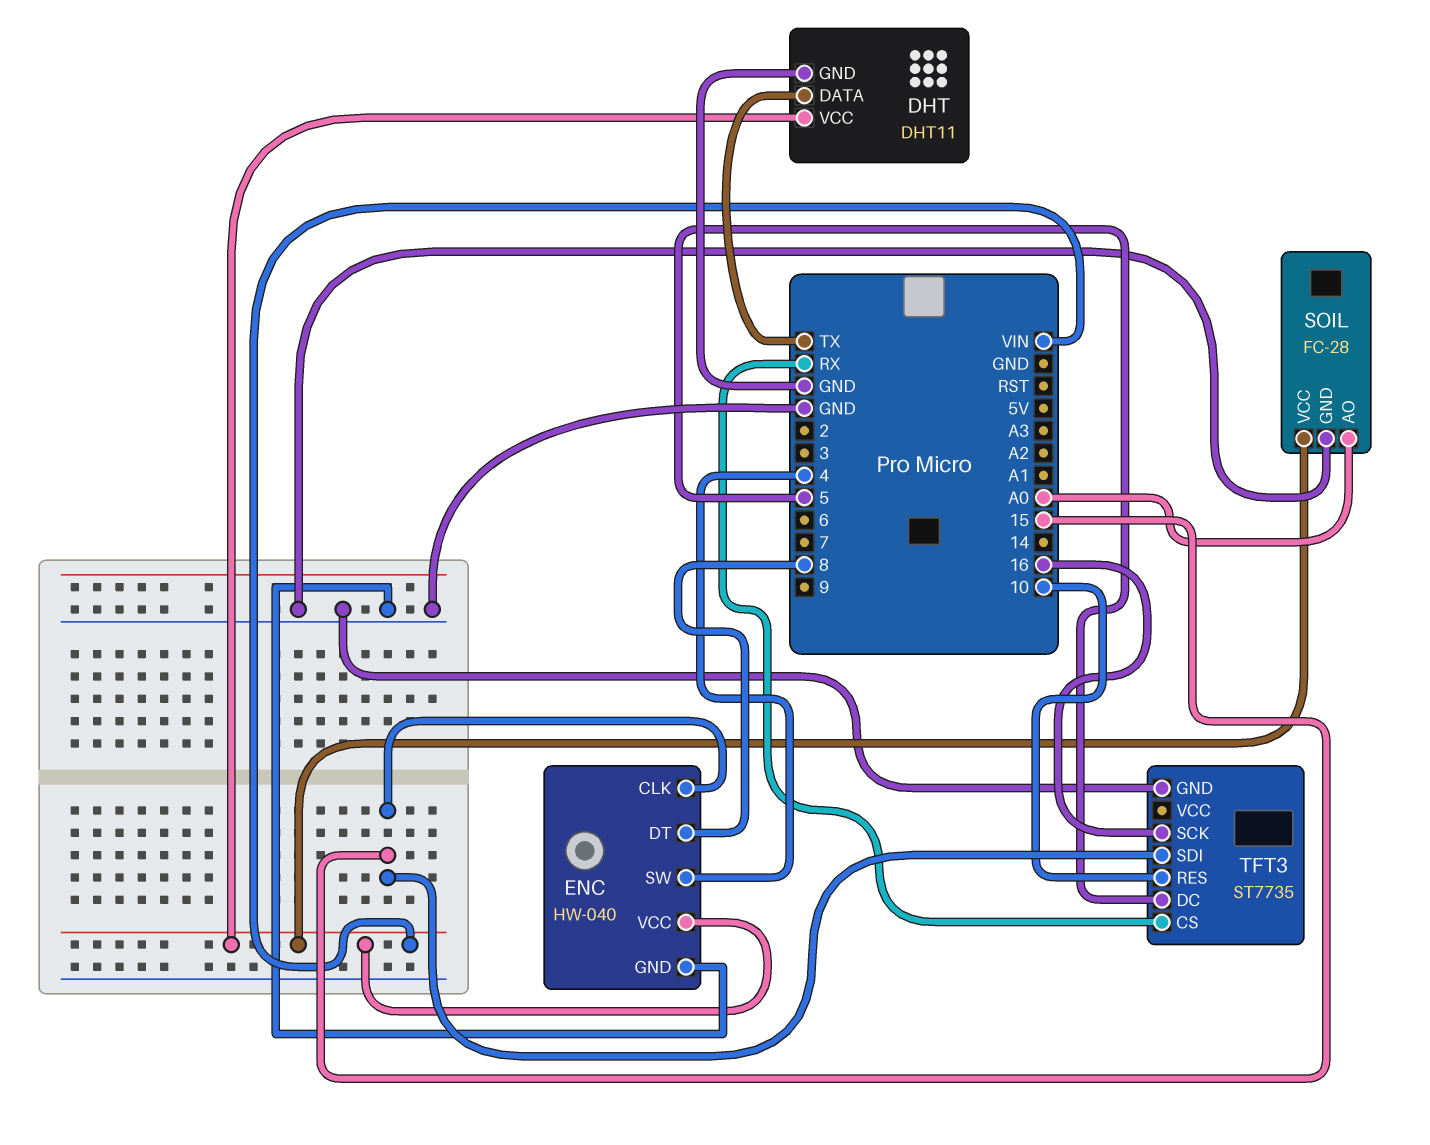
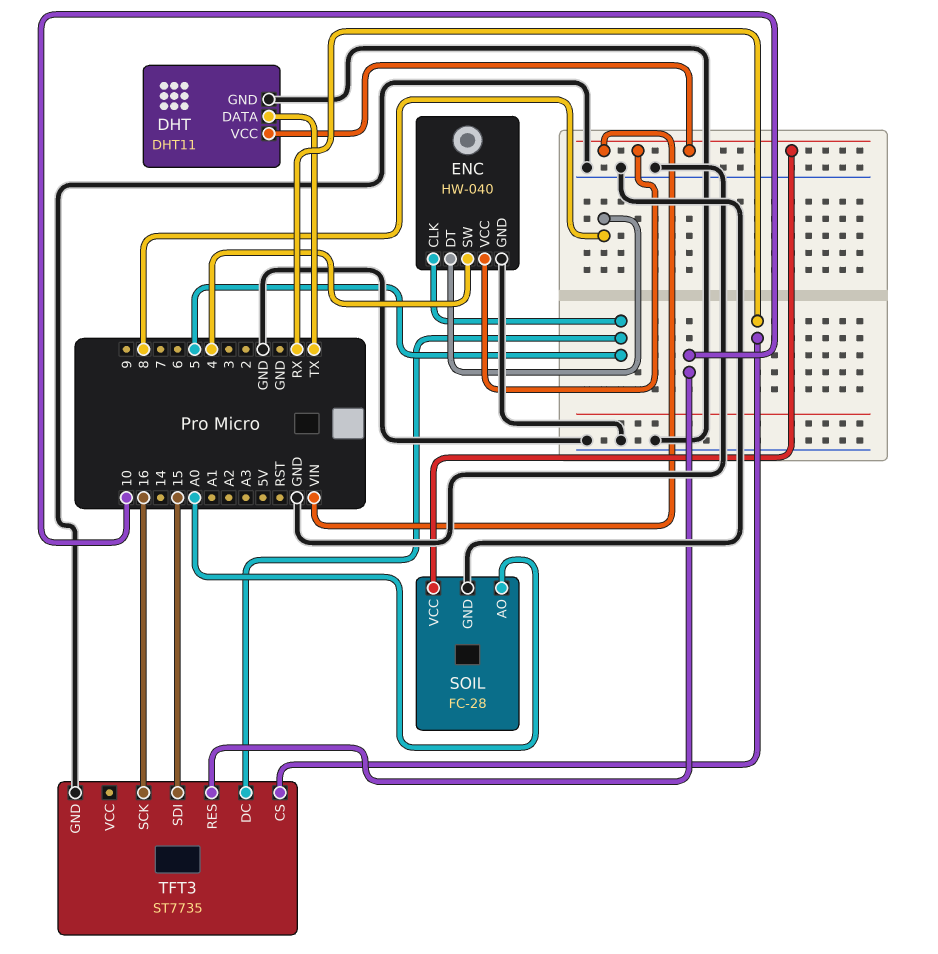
ENC pin CLK: 15 -> 5

